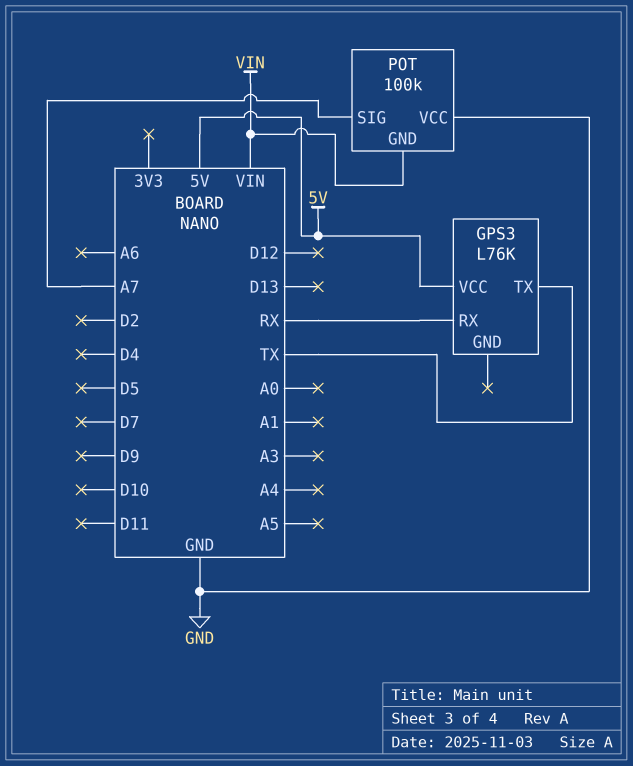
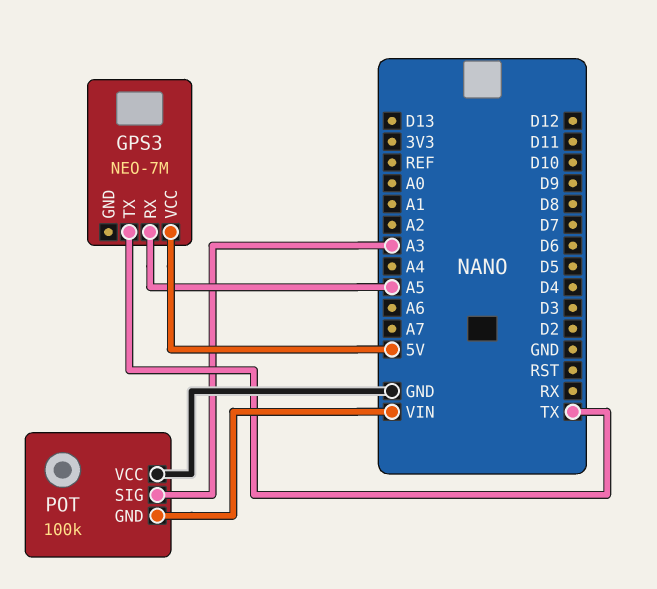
GPS3: L76K -> NEO-7M
GPS3 pin RX: RX -> A5
POT pin SIG: A7 -> A3

